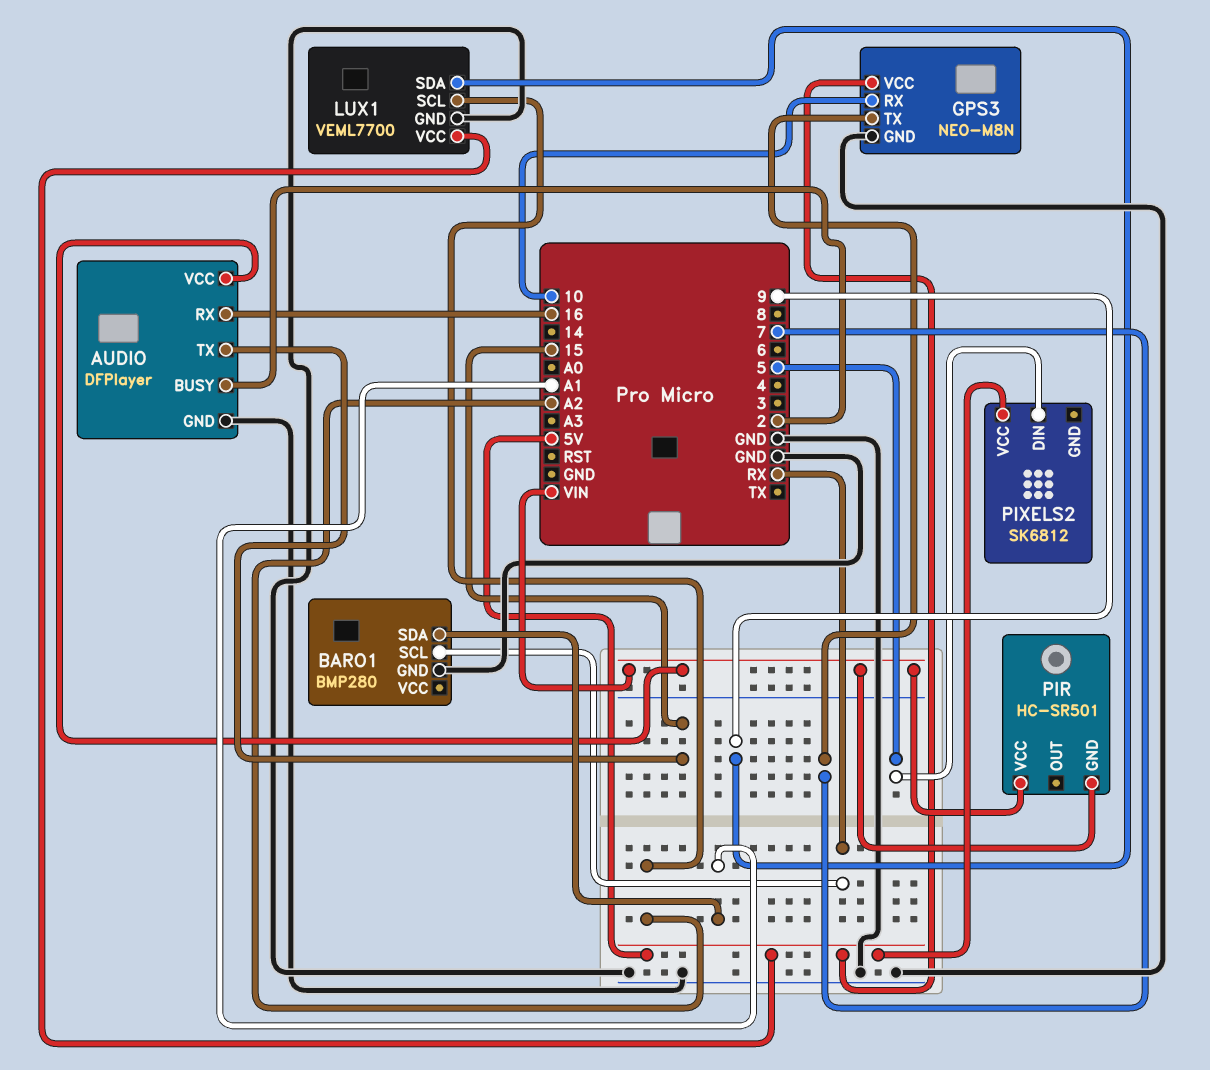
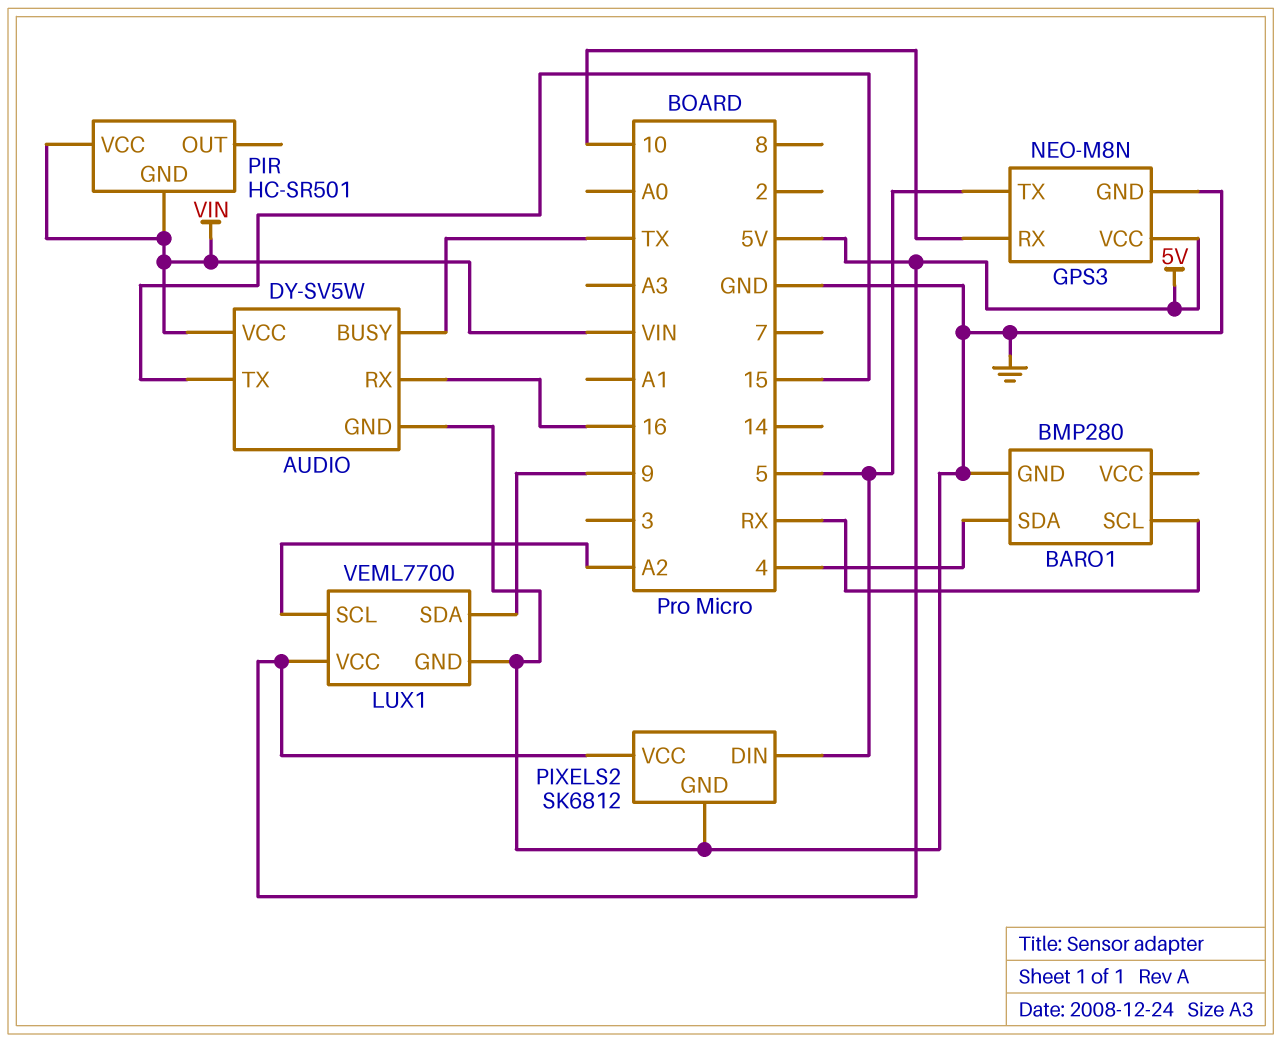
AUDIO: DFPlayer -> DY-SV5W
AUDIO pin BUSY: 2 -> TX
BARO1 pin SDA: A1 -> 4
GPS3 pin TX: 7 -> 5
PIXELS2 pin GND: none -> GND

